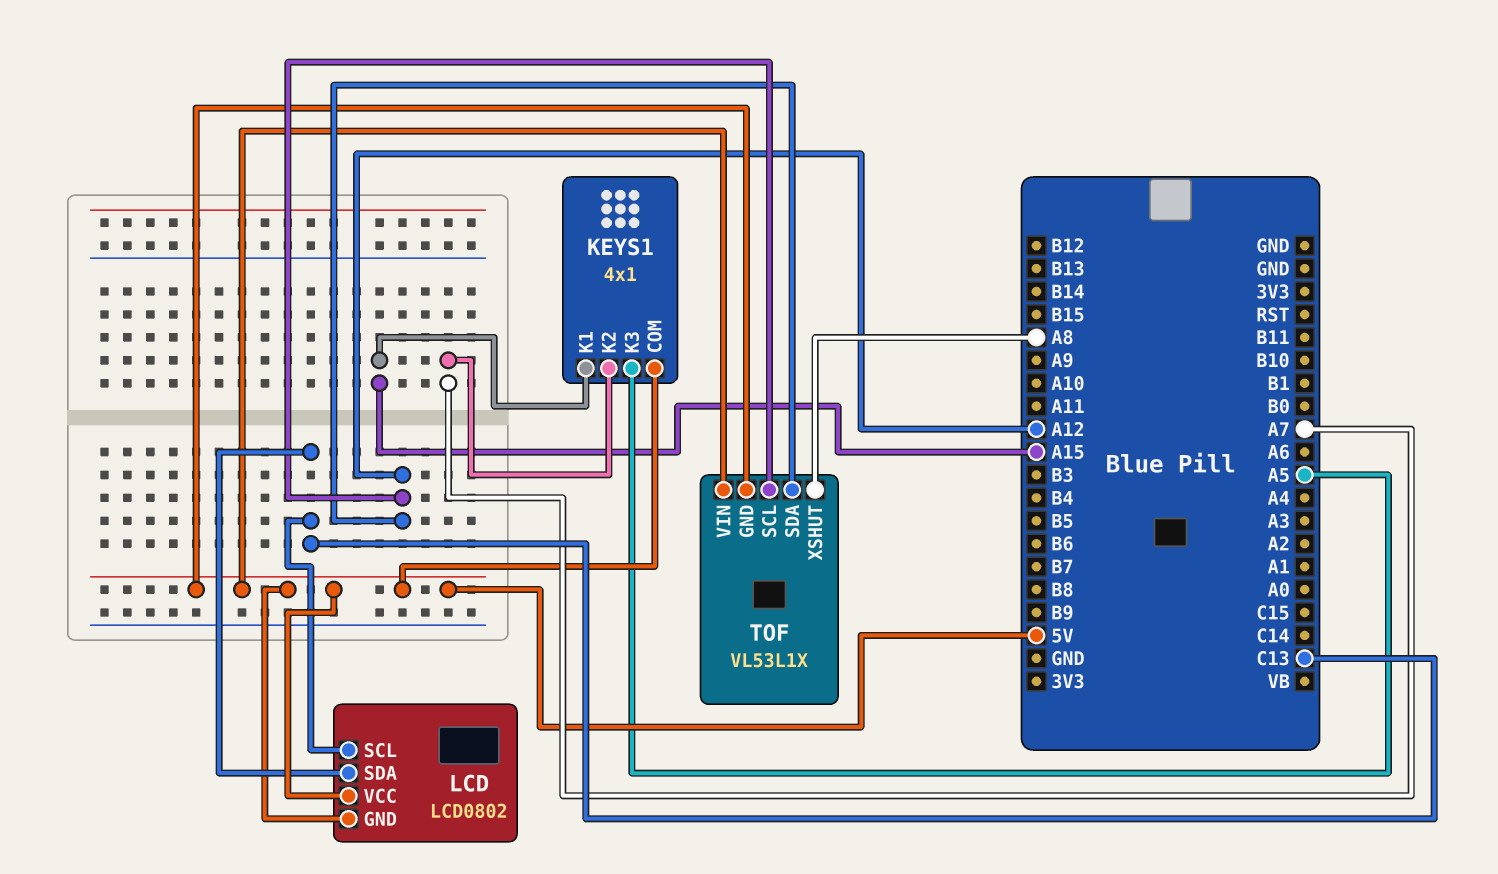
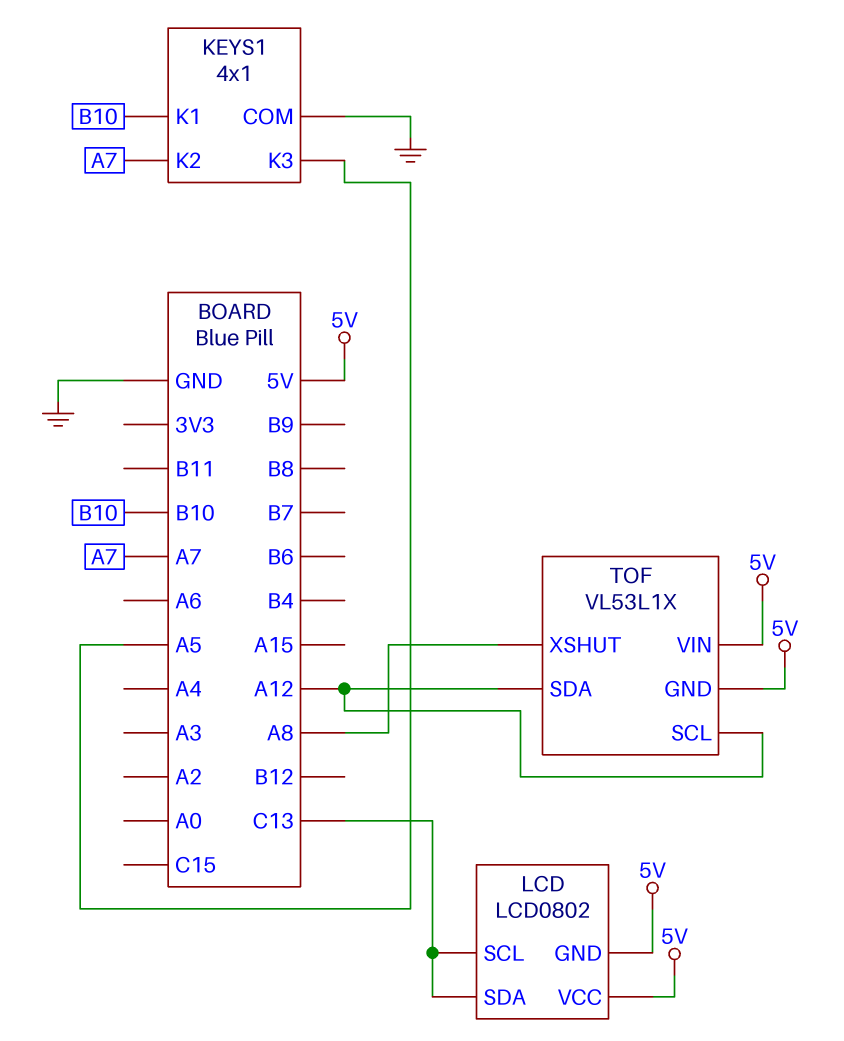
KEYS1 pin COM: 5V -> GND
KEYS1 pin K1: A15 -> B10

